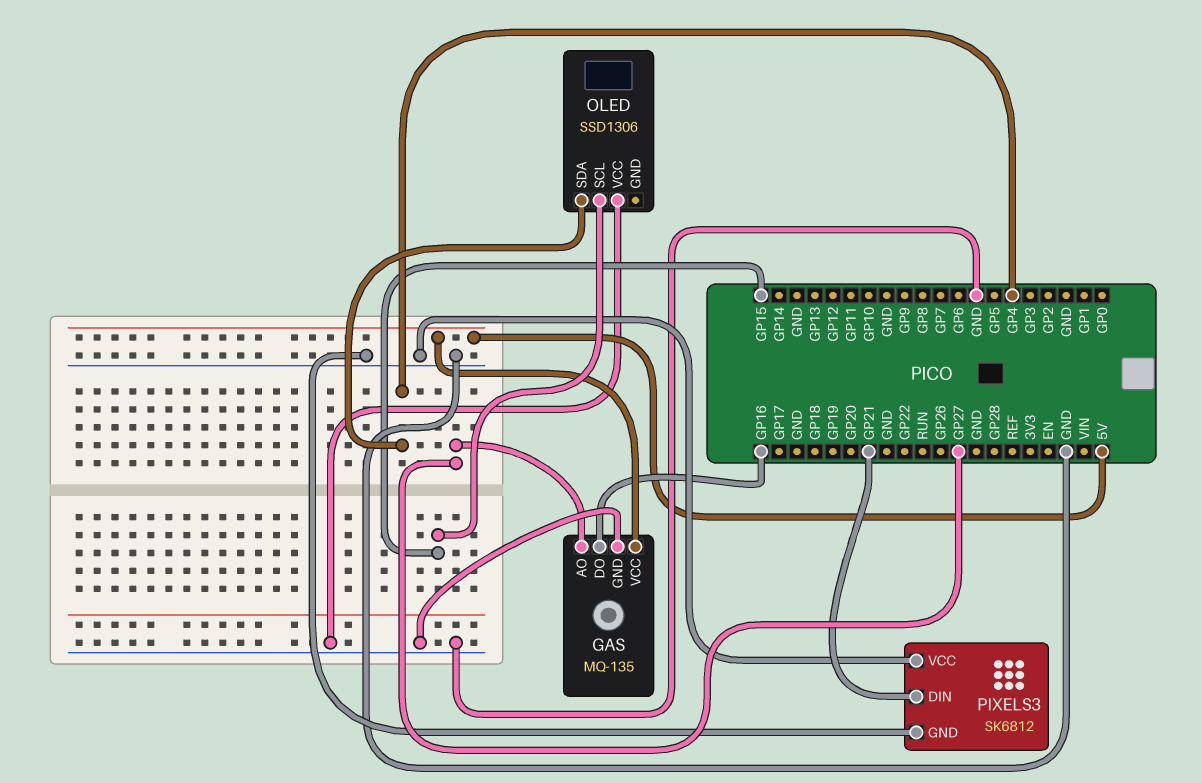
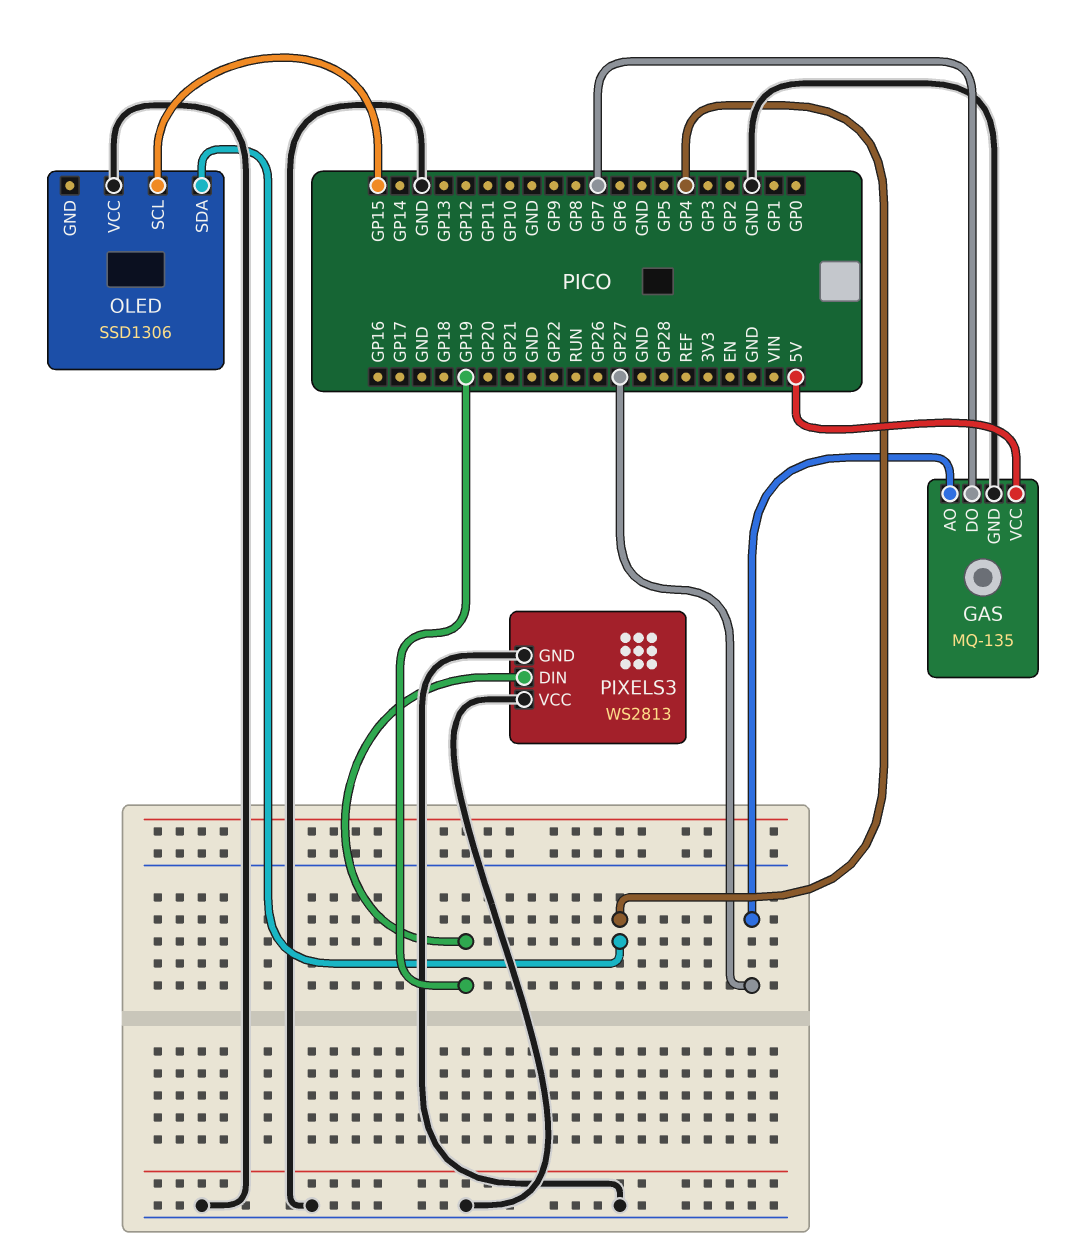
GAS pin DO: GP16 -> GP7
PIXELS3: SK6812 -> WS2813
PIXELS3 pin DIN: GP21 -> GP19

